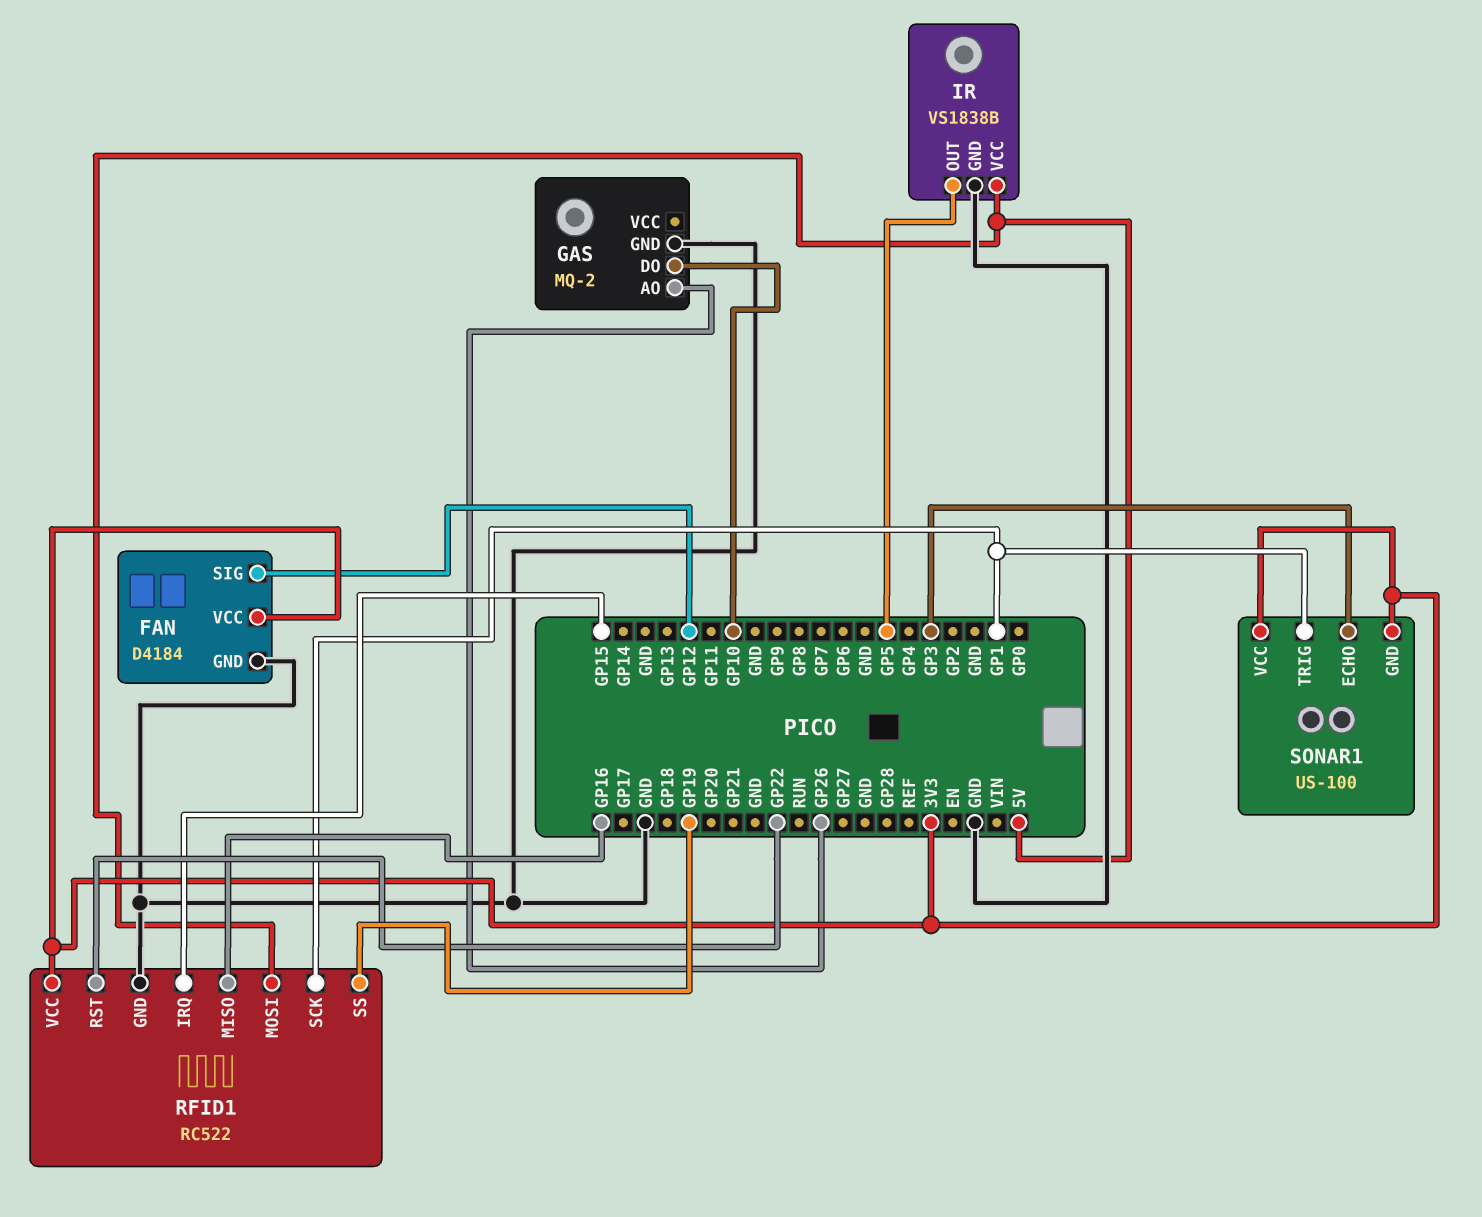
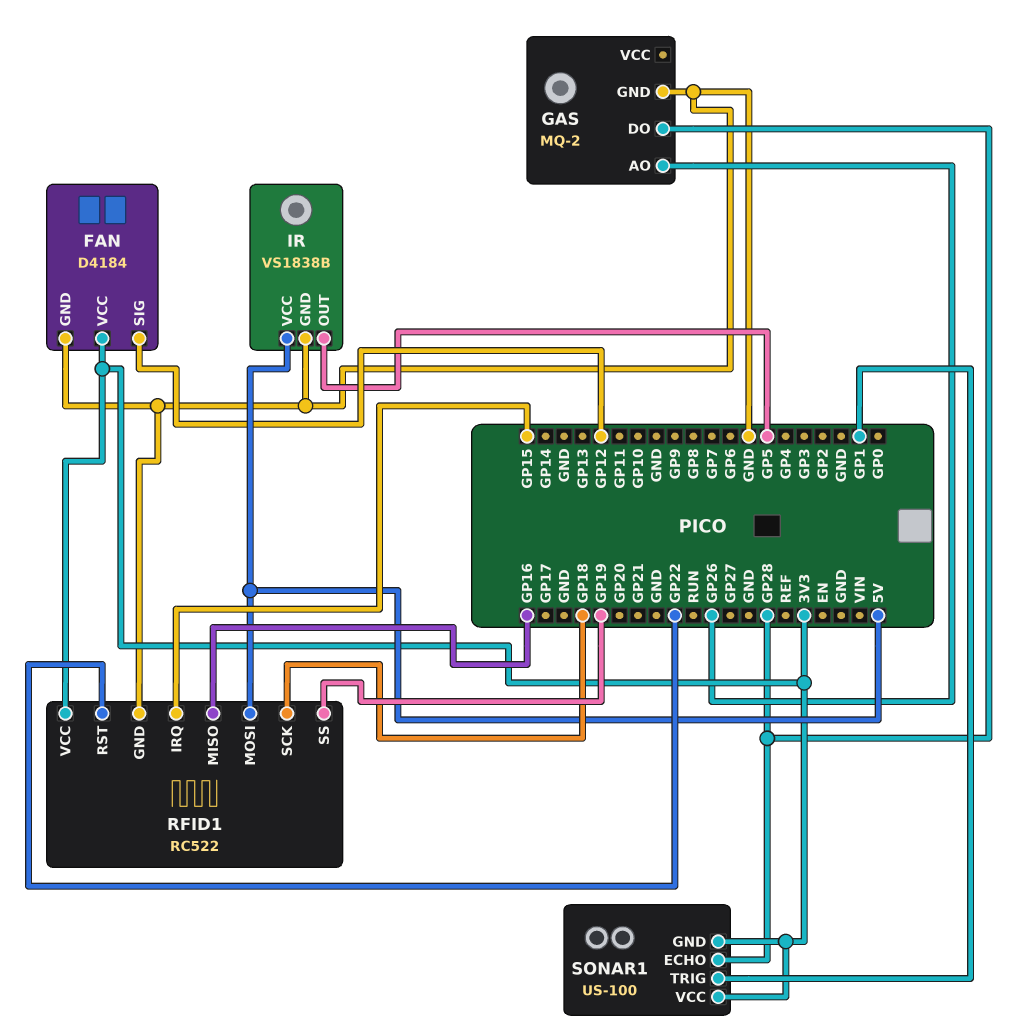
GAS pin DO: GP10 -> GP28
RFID1 pin SCK: GP1 -> GP18
SONAR1 pin ECHO: GP3 -> GP28

